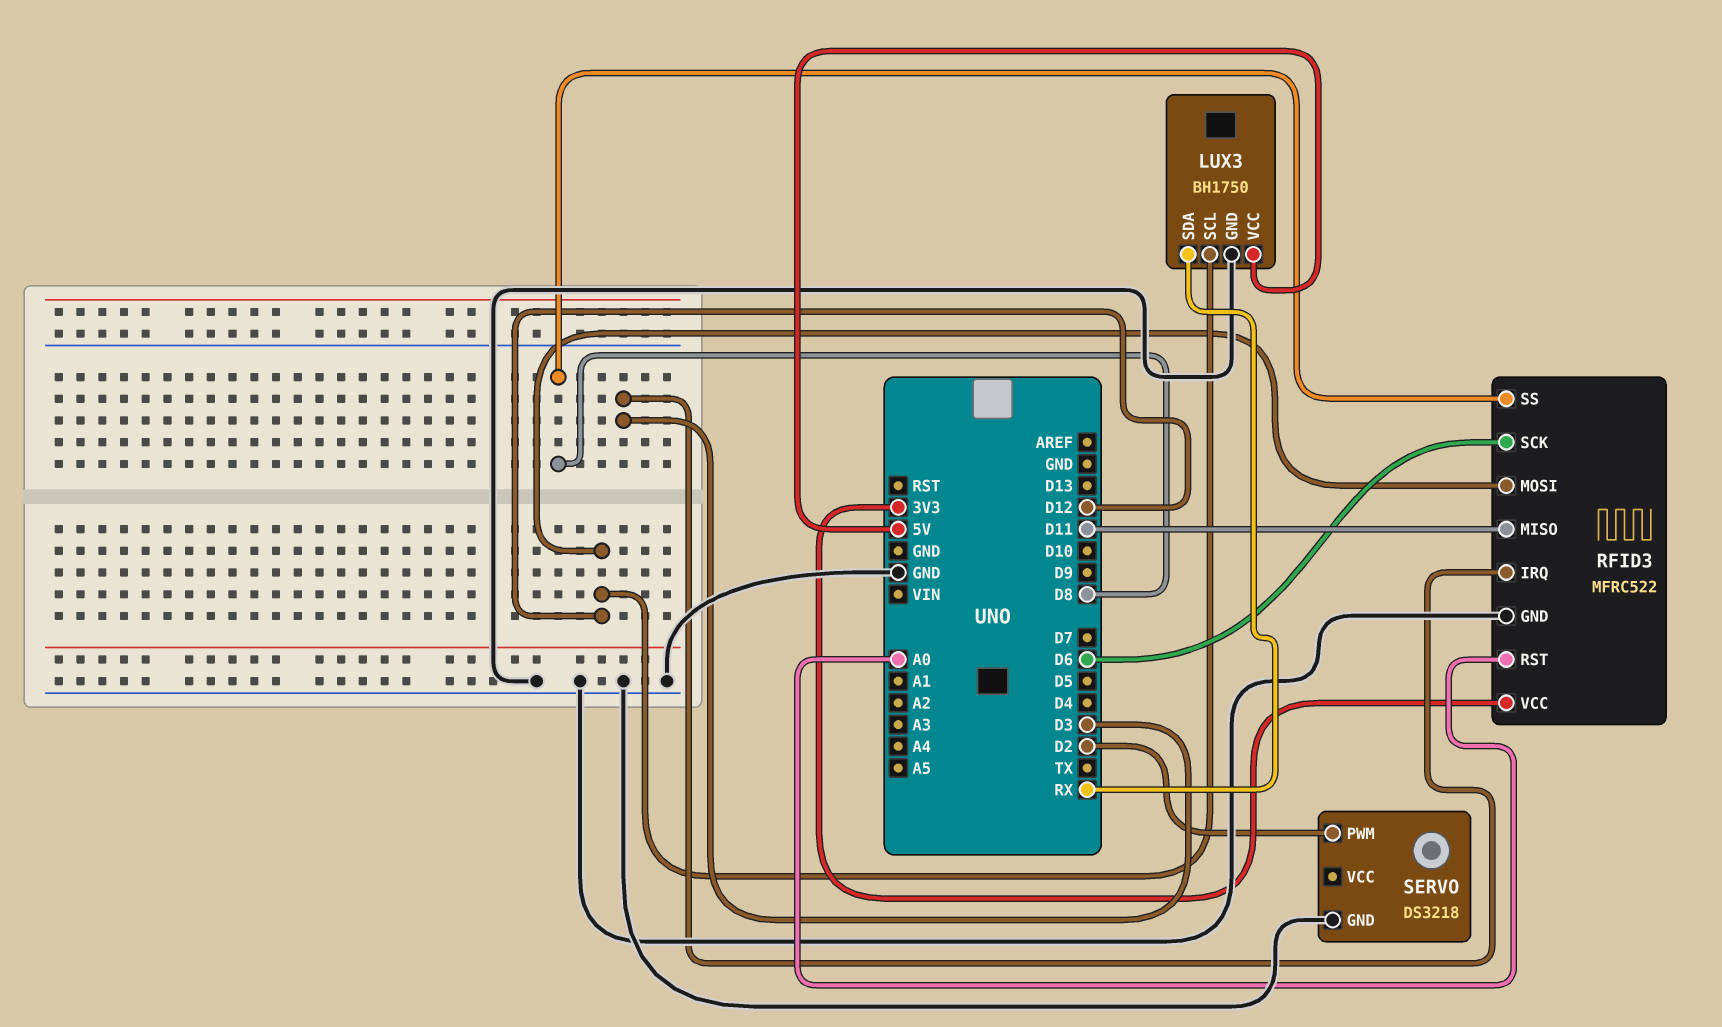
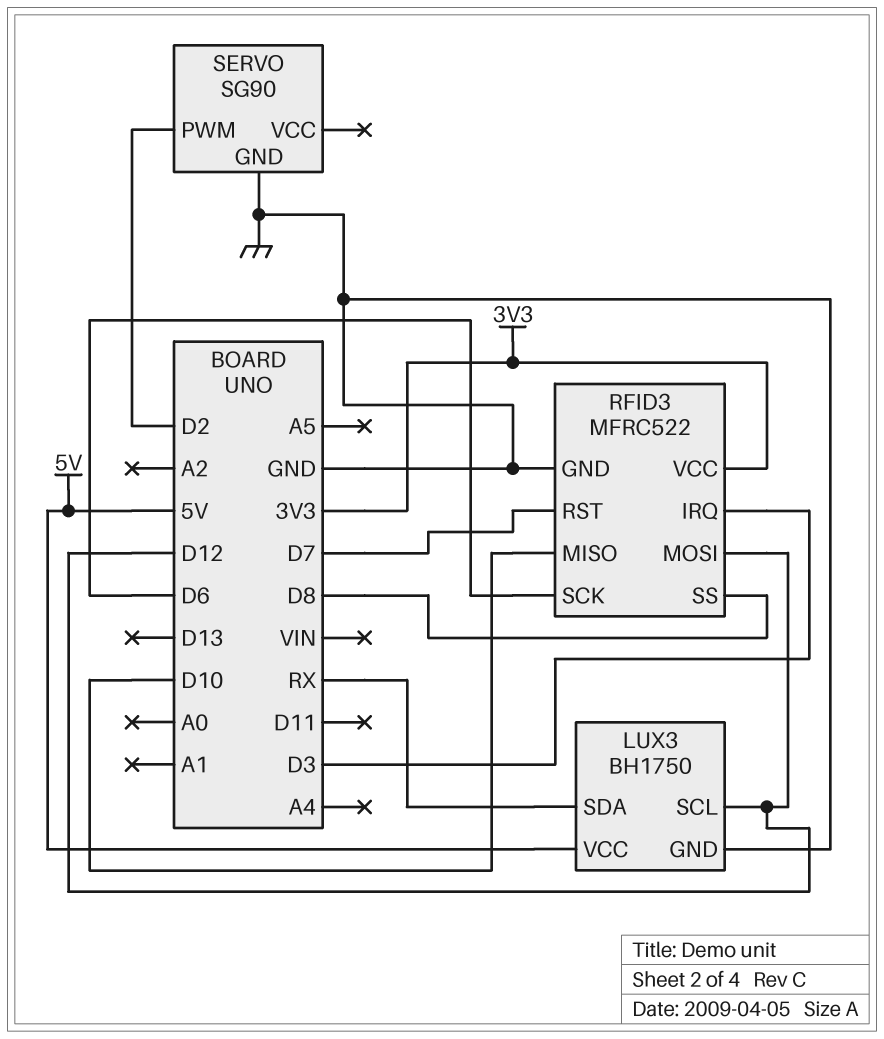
RFID3 pin MISO: D11 -> D10
RFID3 pin RST: A0 -> D7
SERVO: DS3218 -> SG90

